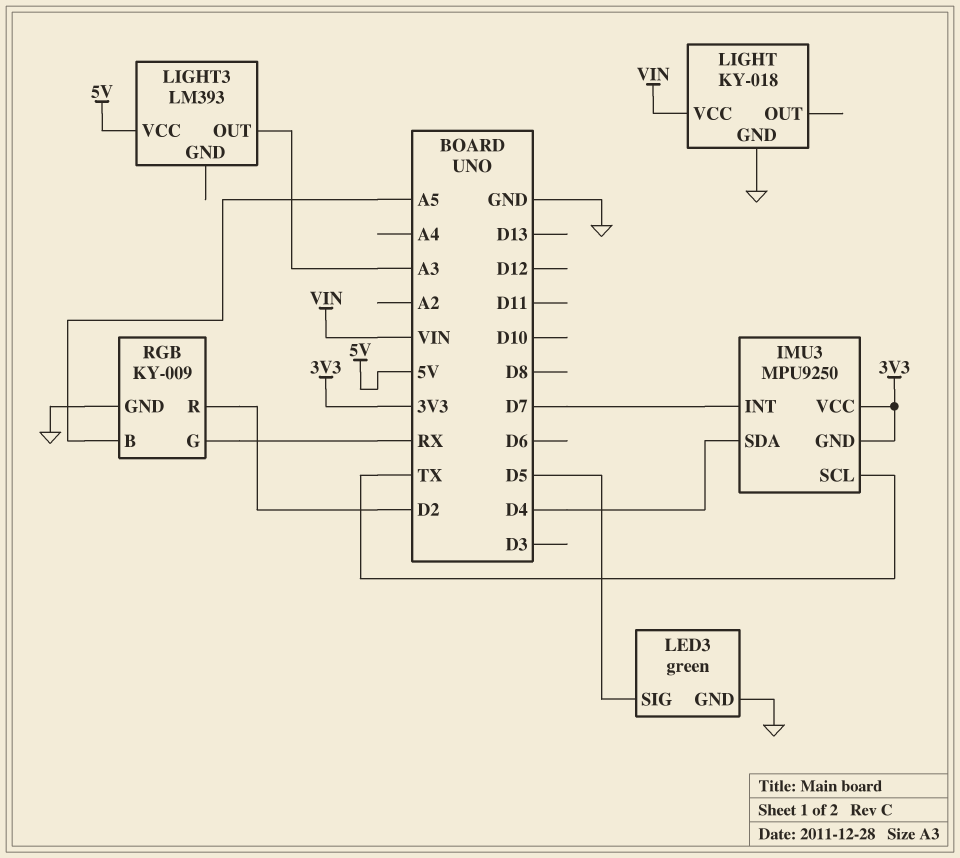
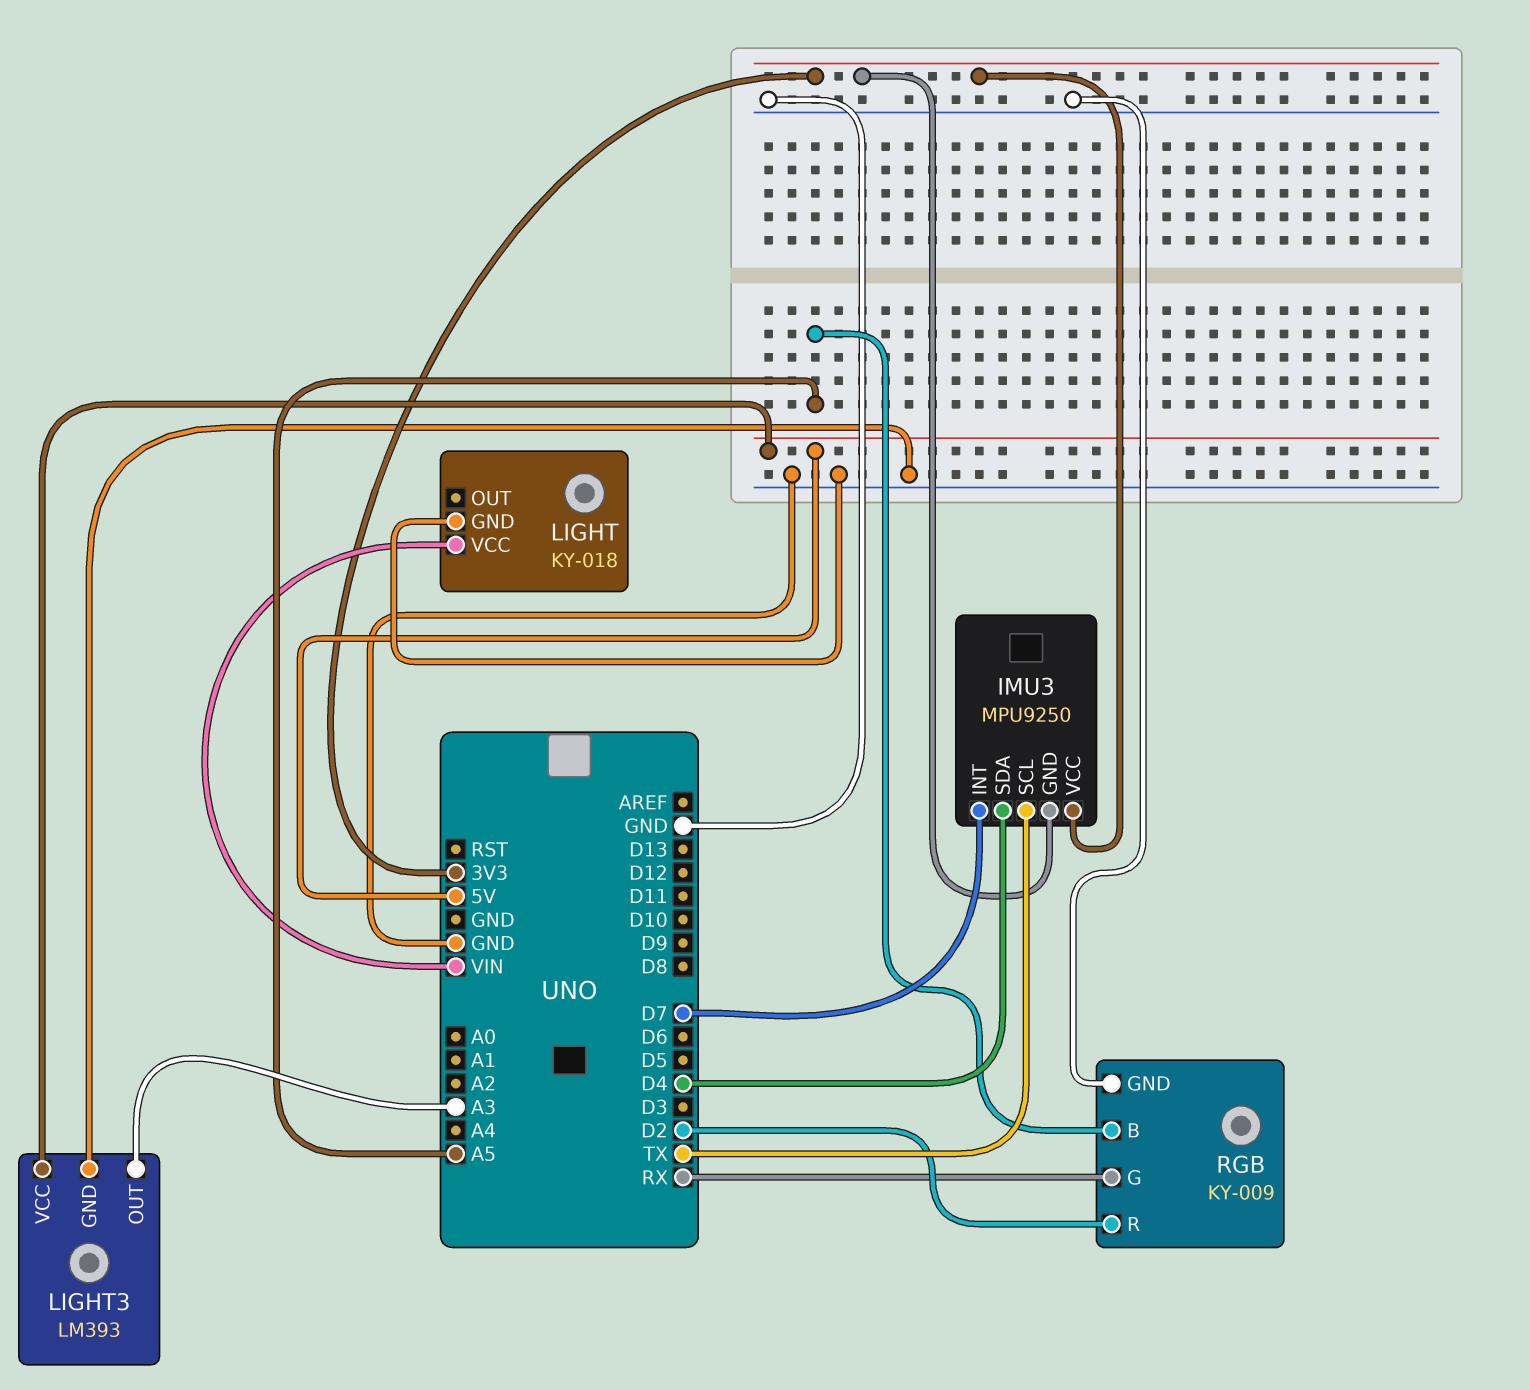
LED3: green -> none
LED3 pin GND: GND -> none
LED3 pin SIG: D5 -> none
LIGHT3 pin GND: none -> GND

